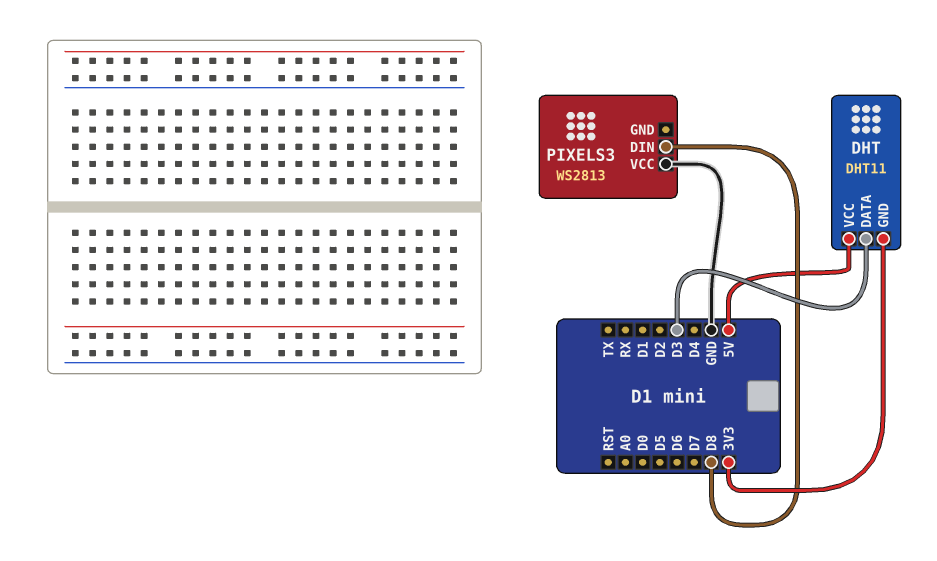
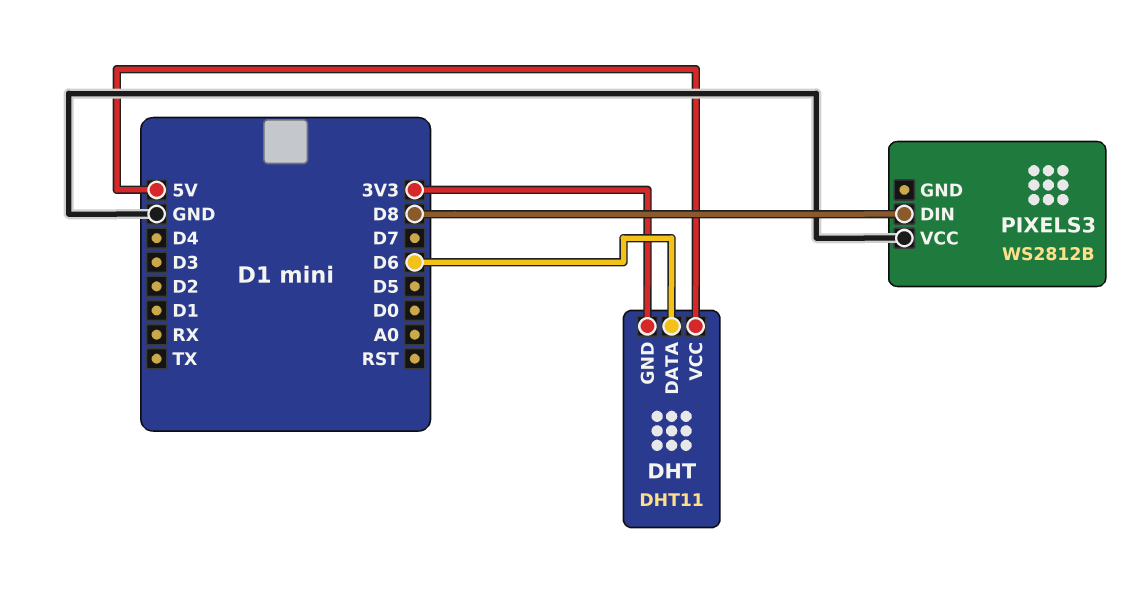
DHT pin DATA: D3 -> D6
PIXELS3: WS2813 -> WS2812B

